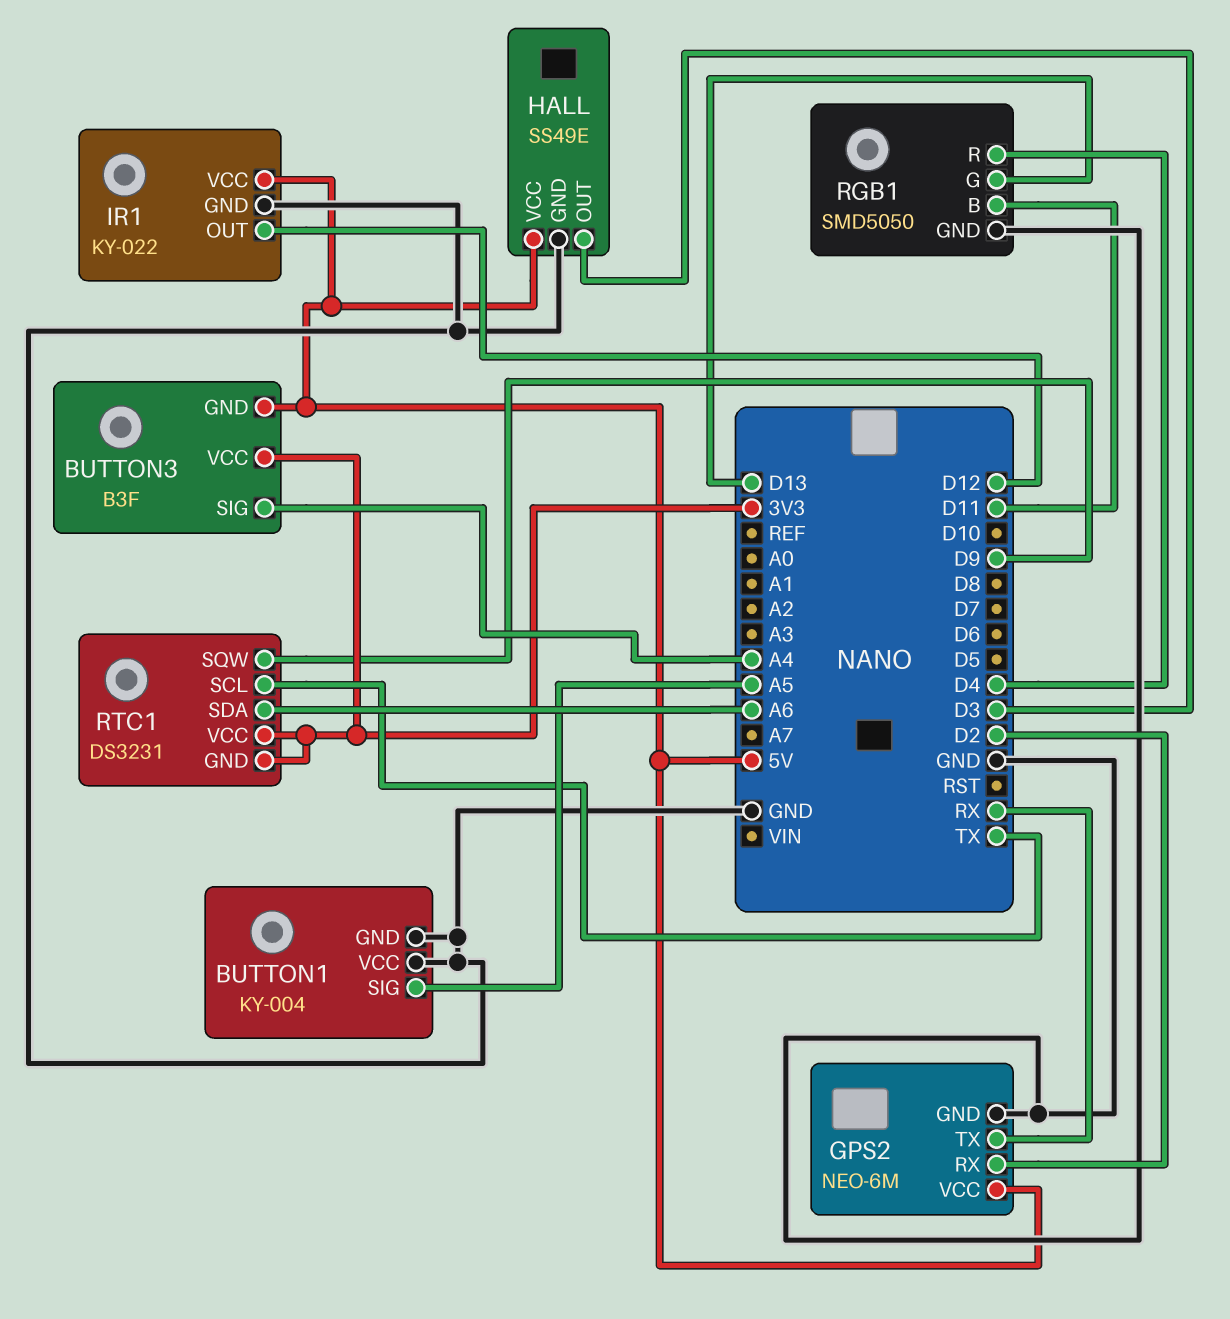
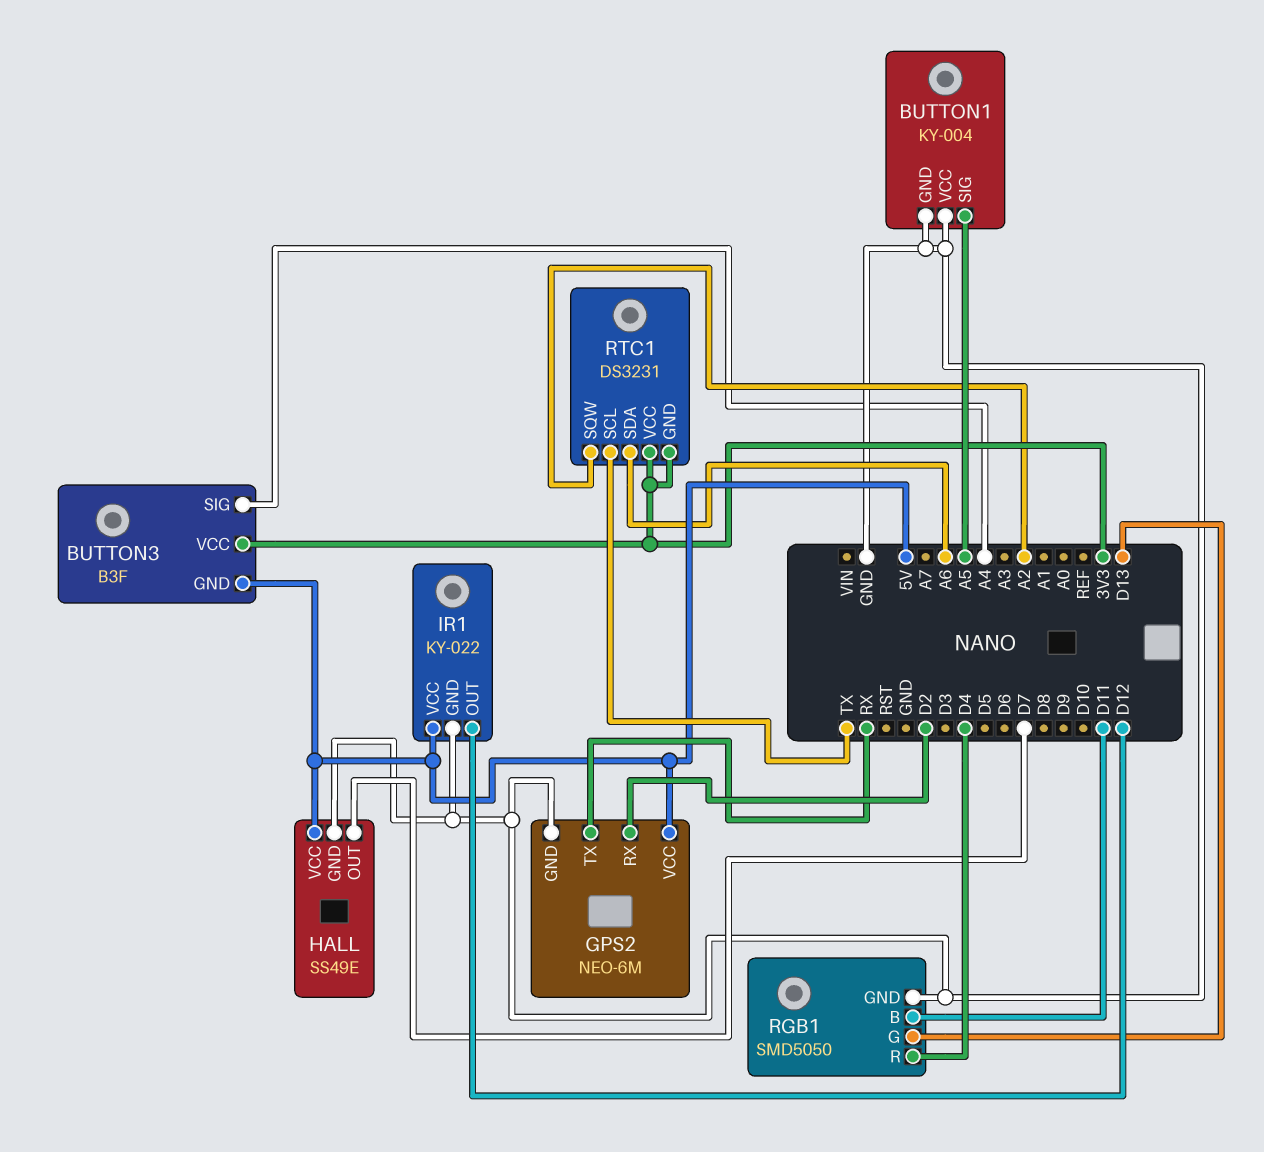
HALL pin OUT: D3 -> D7
RTC1 pin SQW: D9 -> A2

